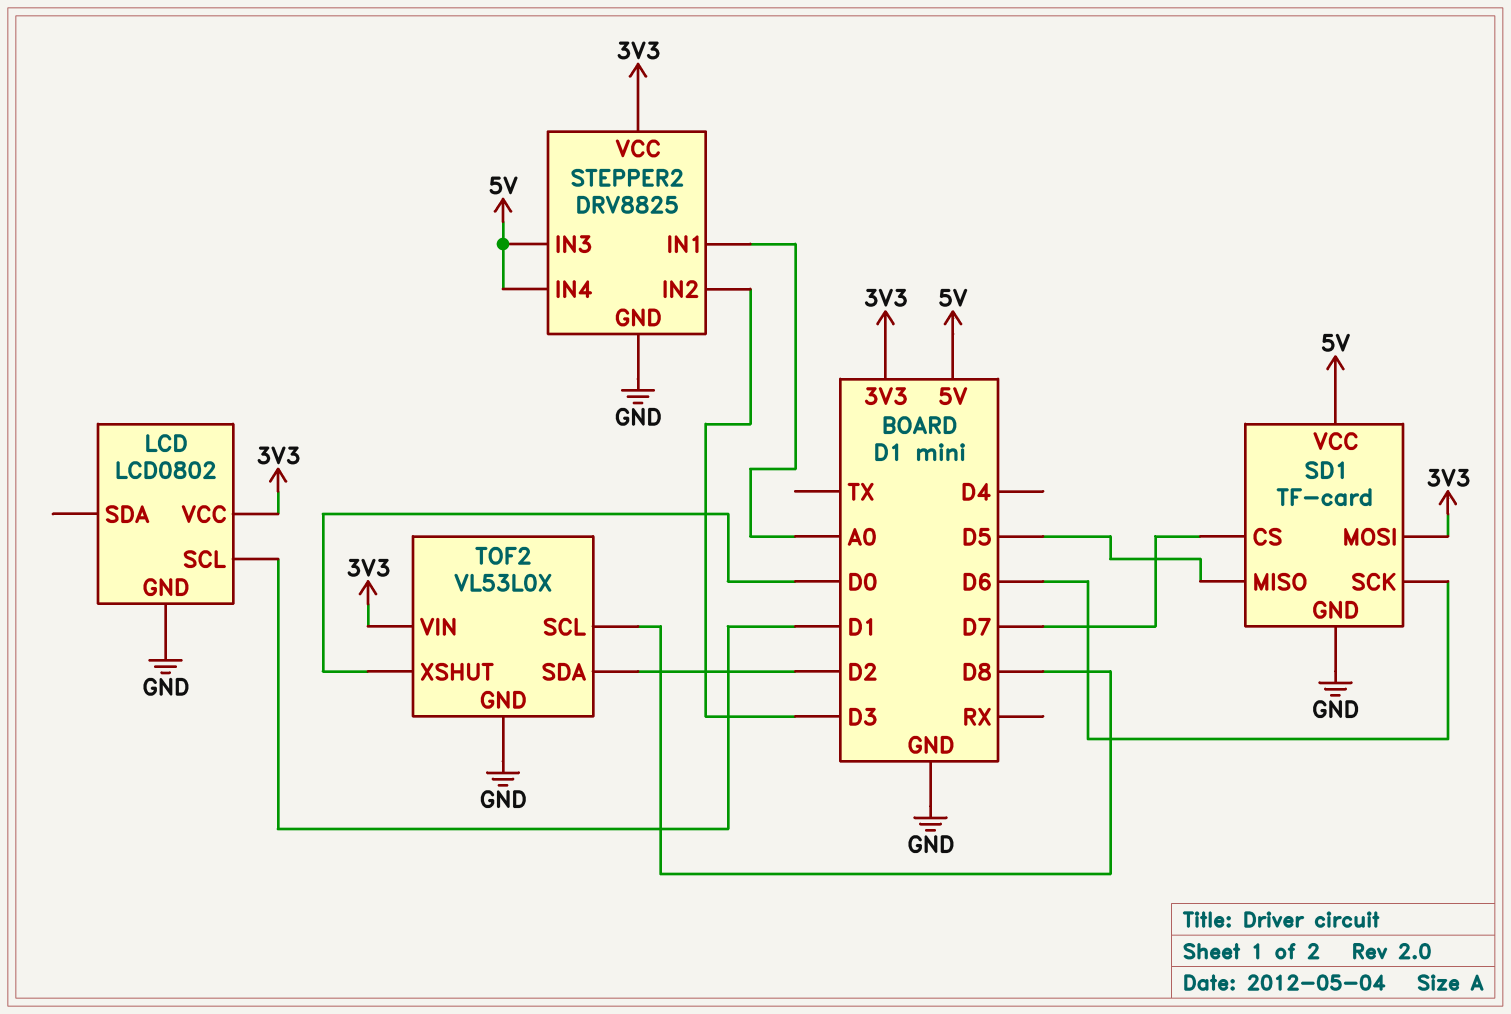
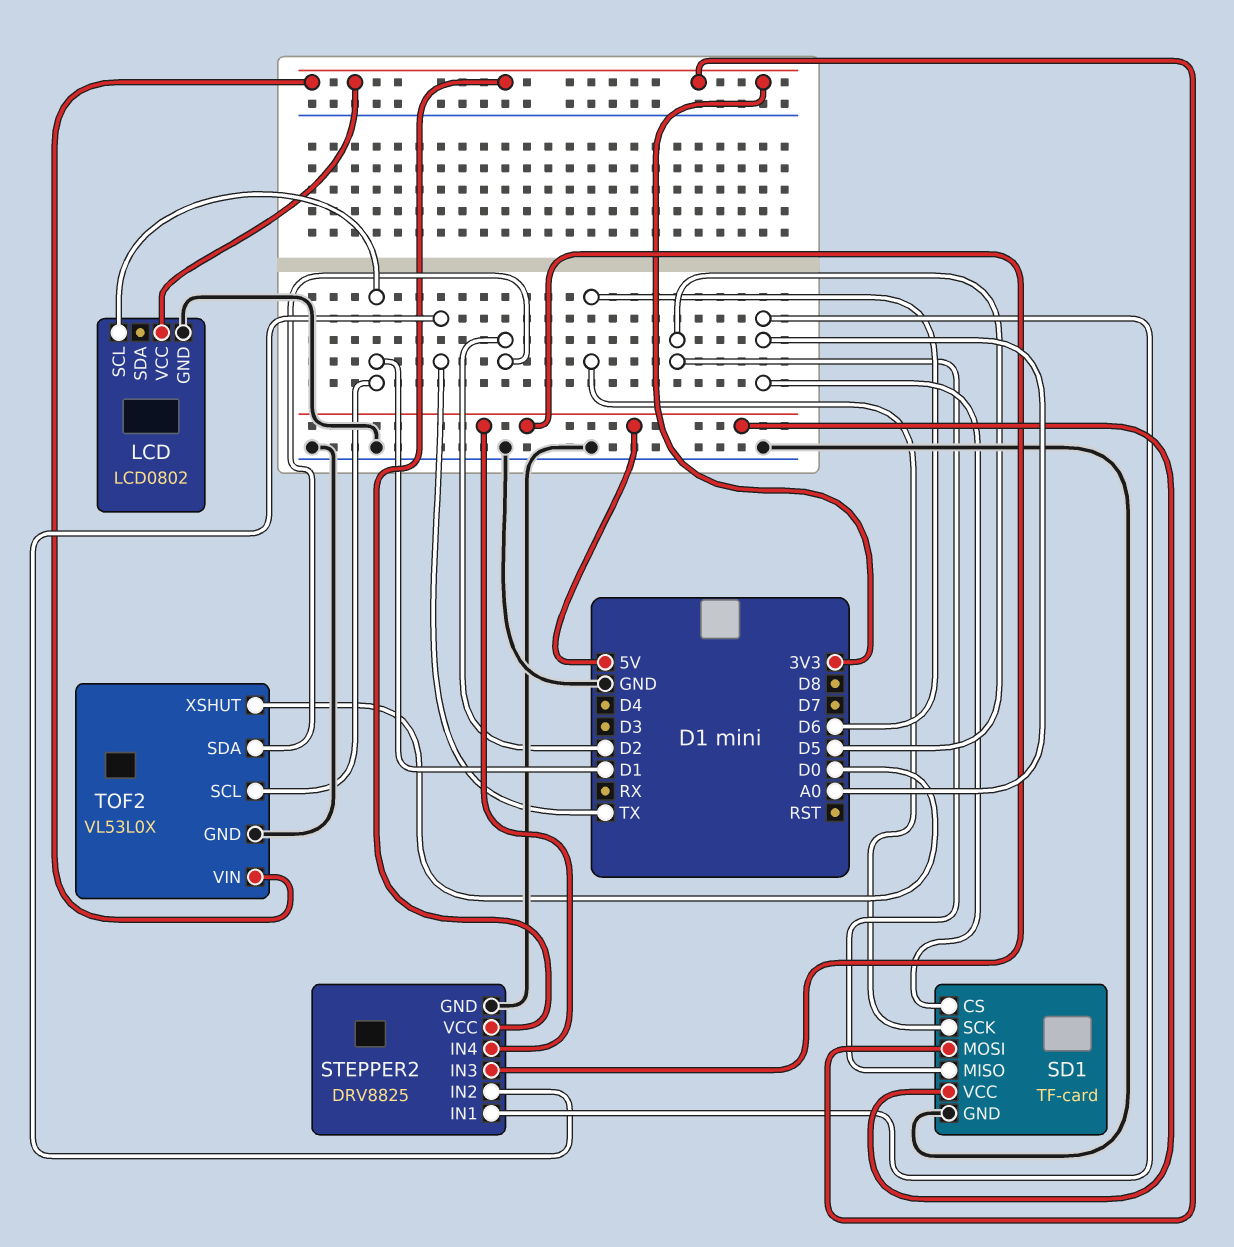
SD1 pin CS: D7 -> A0
STEPPER2 pin IN2: D3 -> TX
TOF2 pin SCL: D8 -> D1

